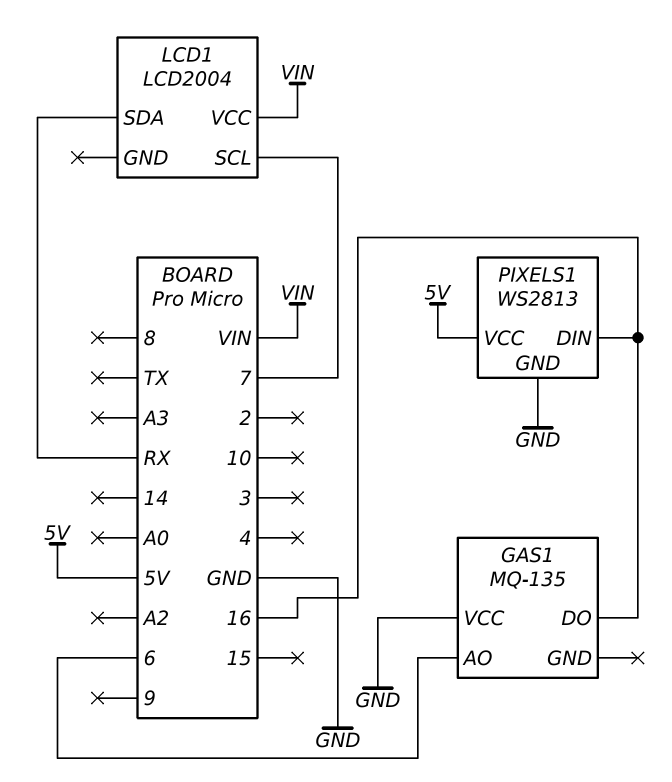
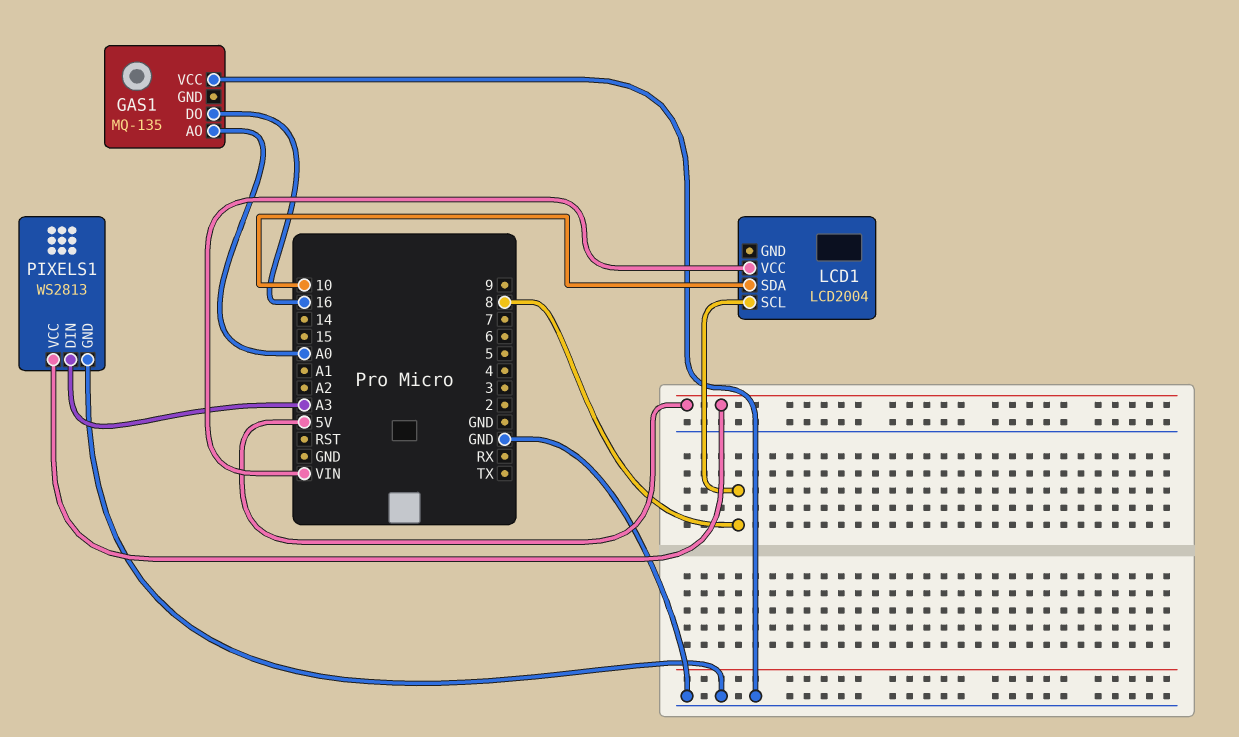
GAS1 pin AO: 6 -> A0
LCD1 pin SCL: 7 -> 8
LCD1 pin SDA: RX -> 10
PIXELS1 pin DIN: 16 -> A3

